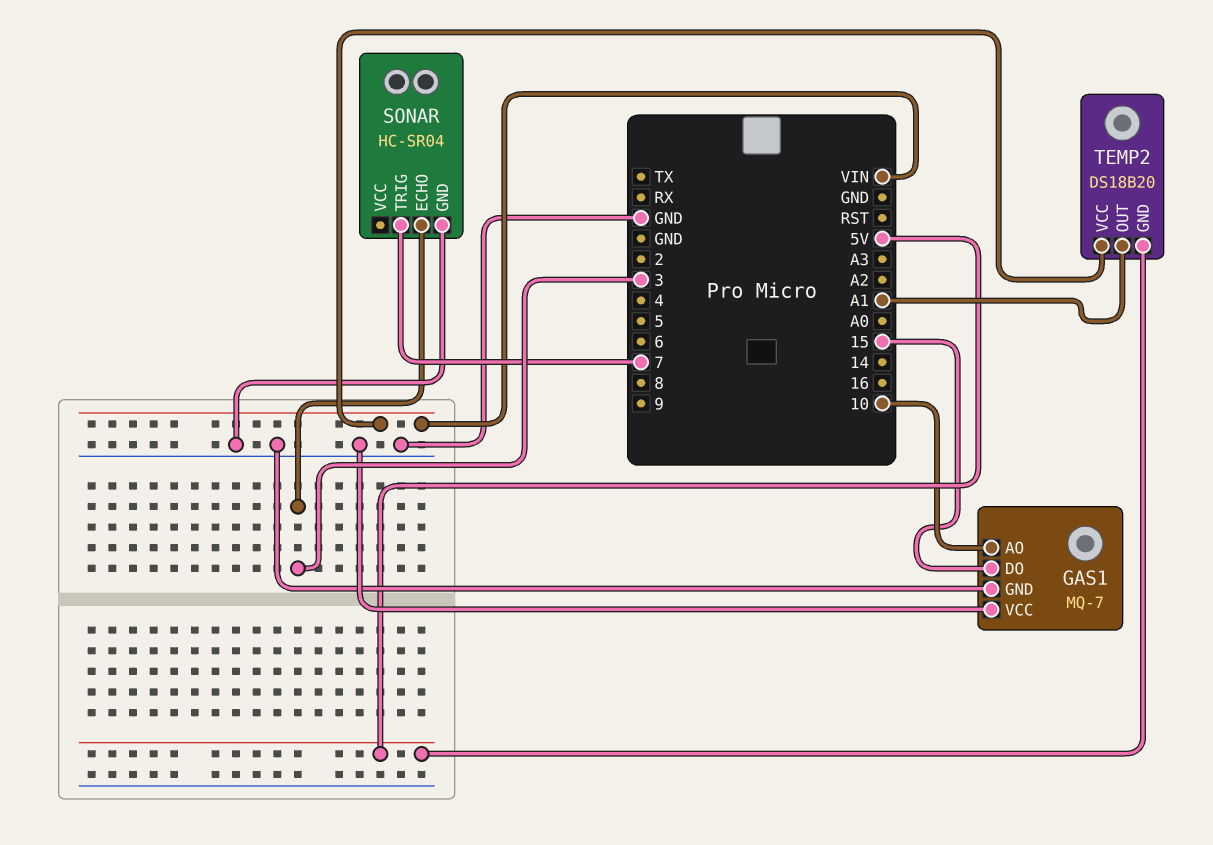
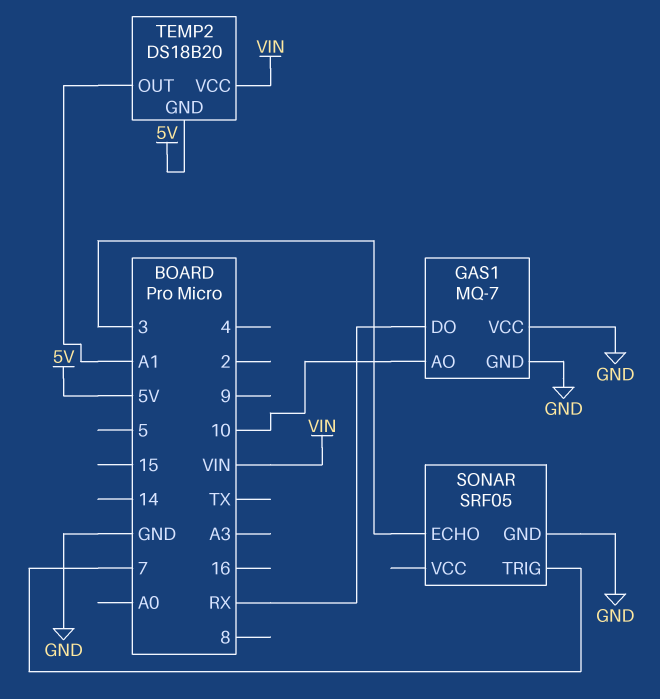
GAS1 pin DO: 15 -> RX
SONAR: HC-SR04 -> SRF05

